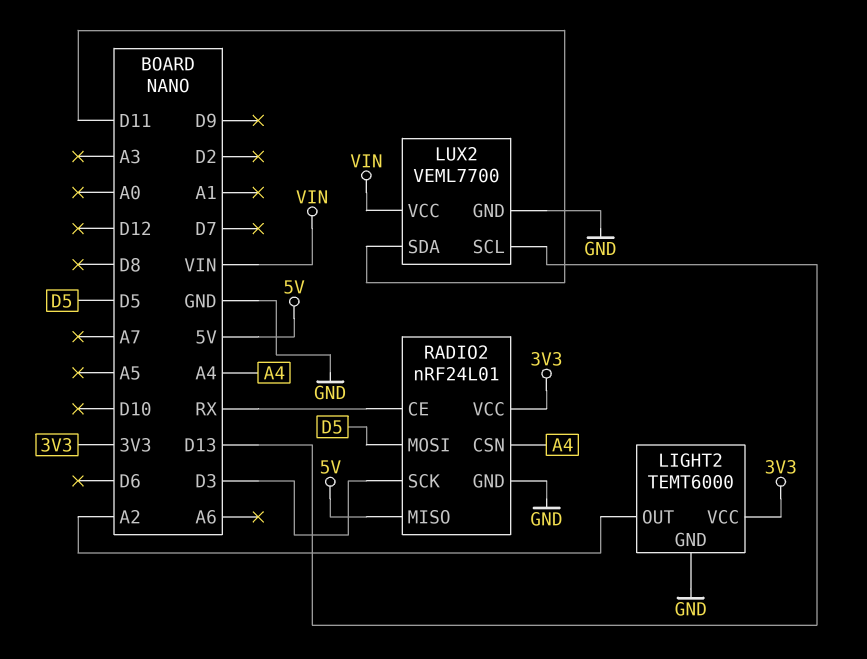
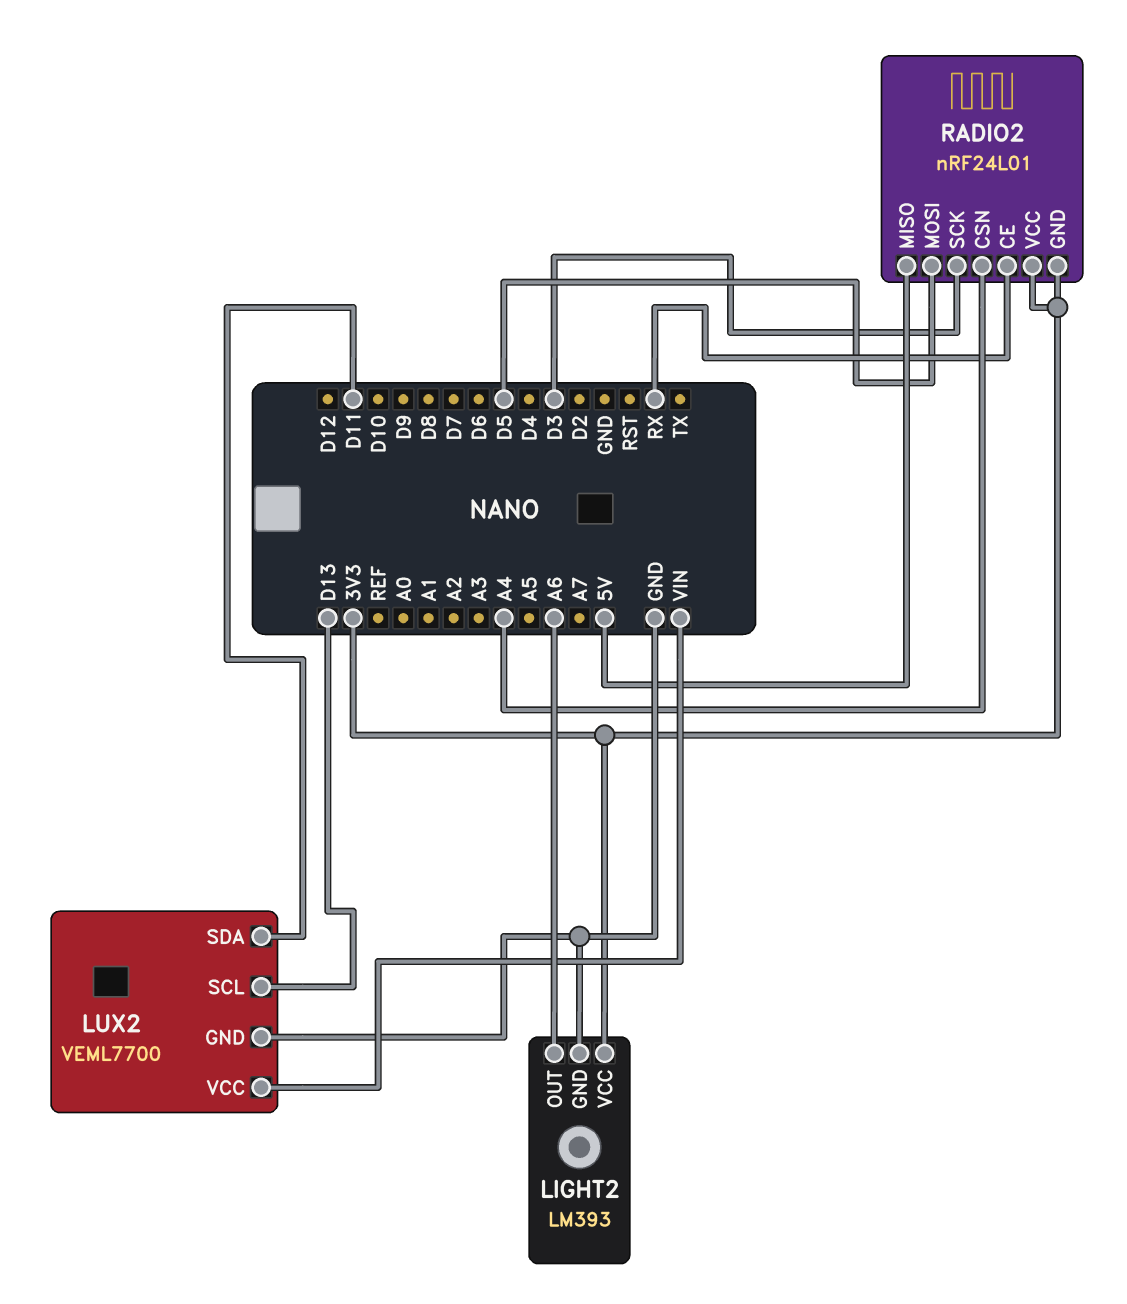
LIGHT2: TEMT6000 -> LM393
LIGHT2 pin OUT: A2 -> A6
RADIO2 pin GND: GND -> 3V3

